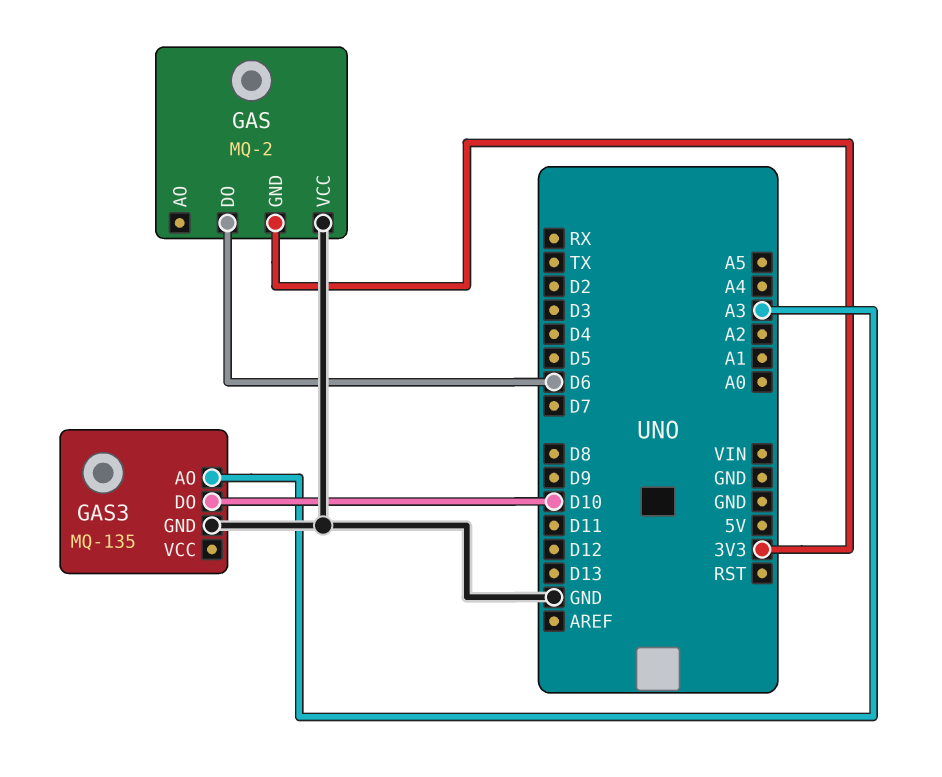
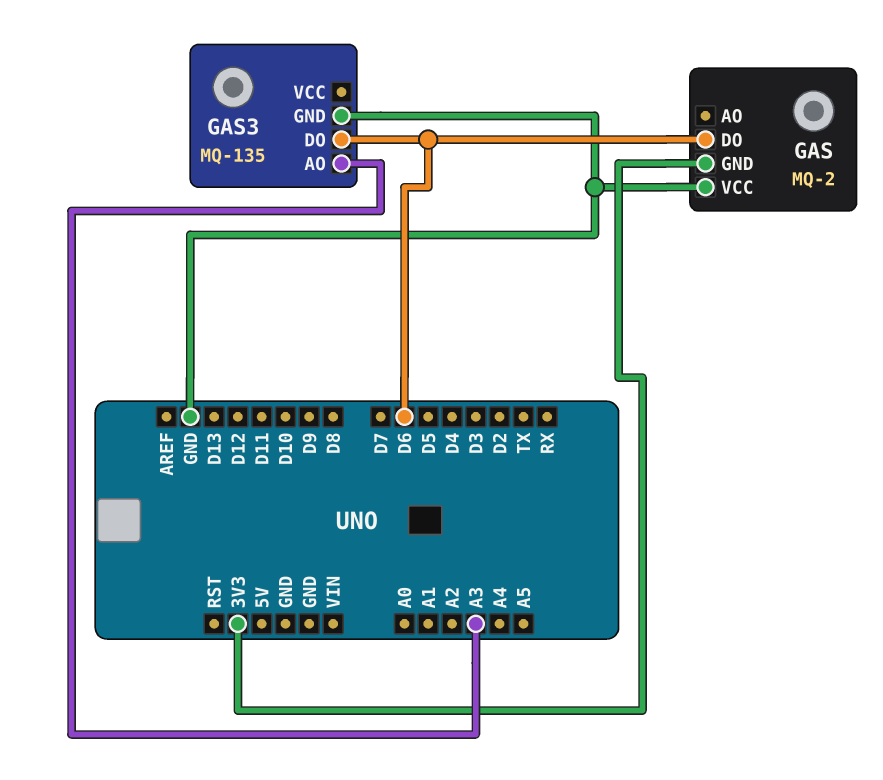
GAS3 pin DO: D10 -> D6

